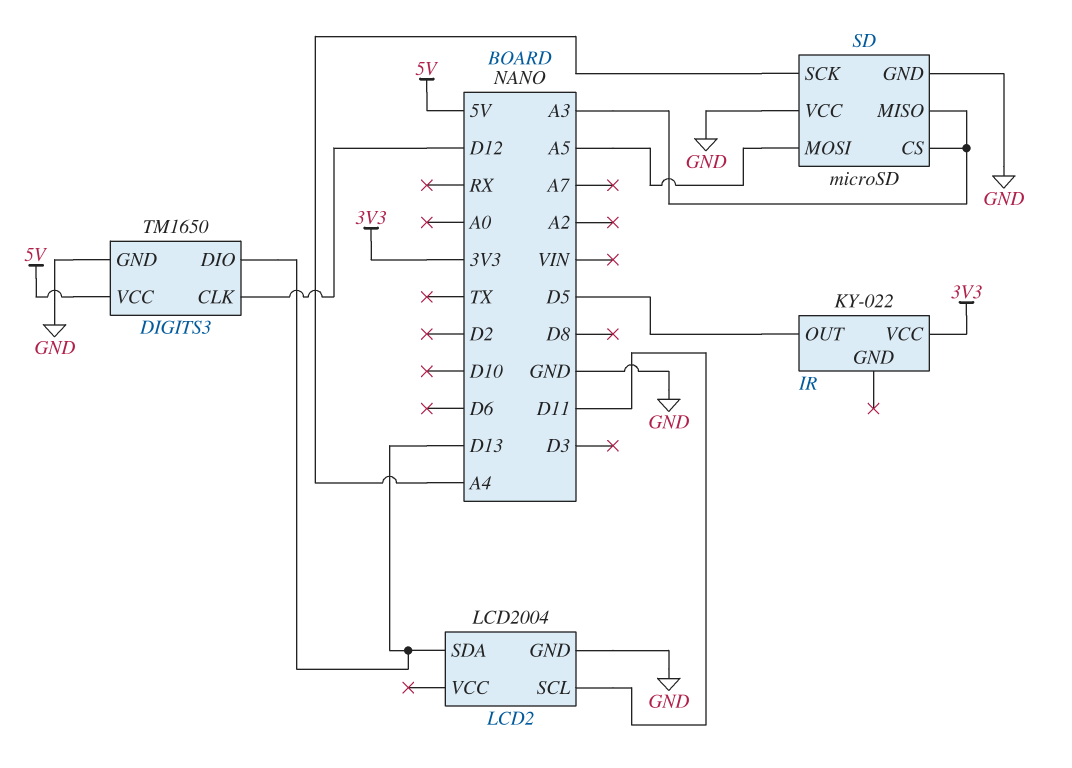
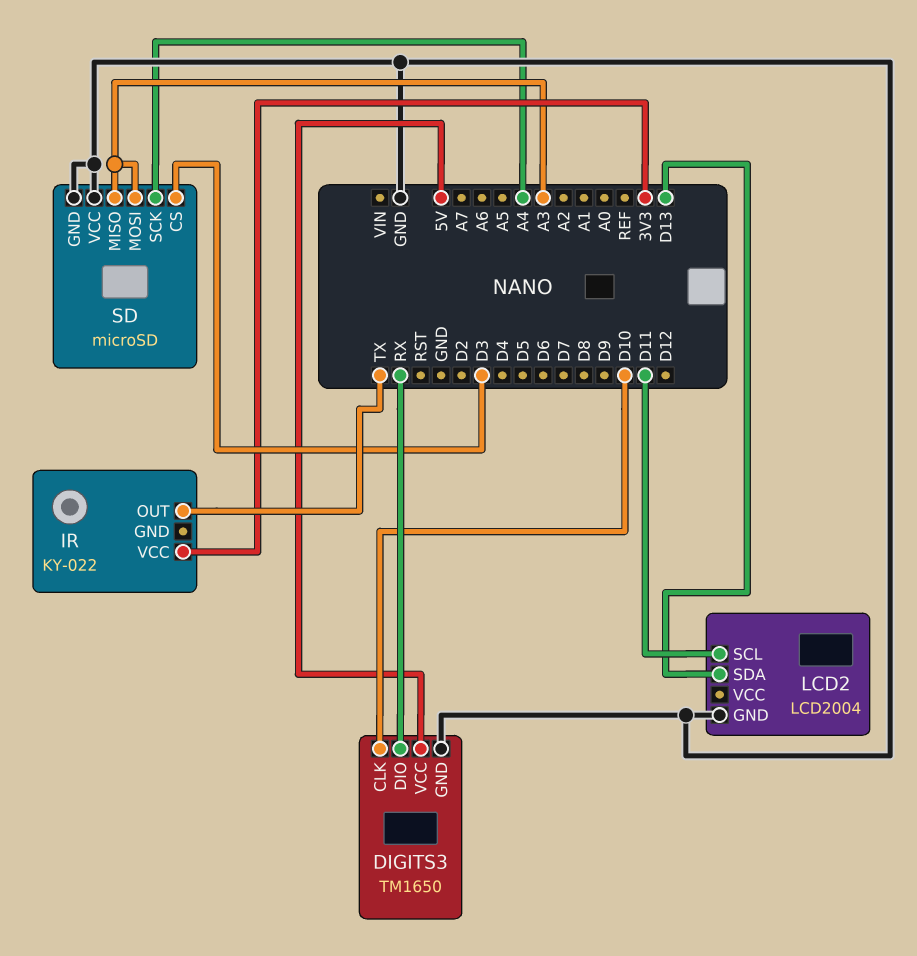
DIGITS3 pin CLK: D12 -> D10
DIGITS3 pin DIO: D13 -> RX
IR pin OUT: D5 -> TX
SD pin CS: A3 -> D3
SD pin MOSI: A5 -> A3

